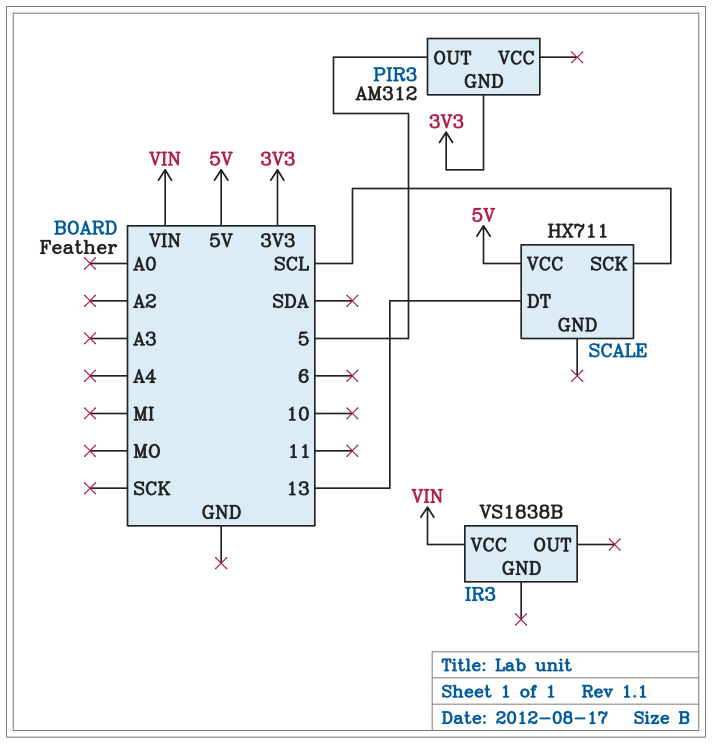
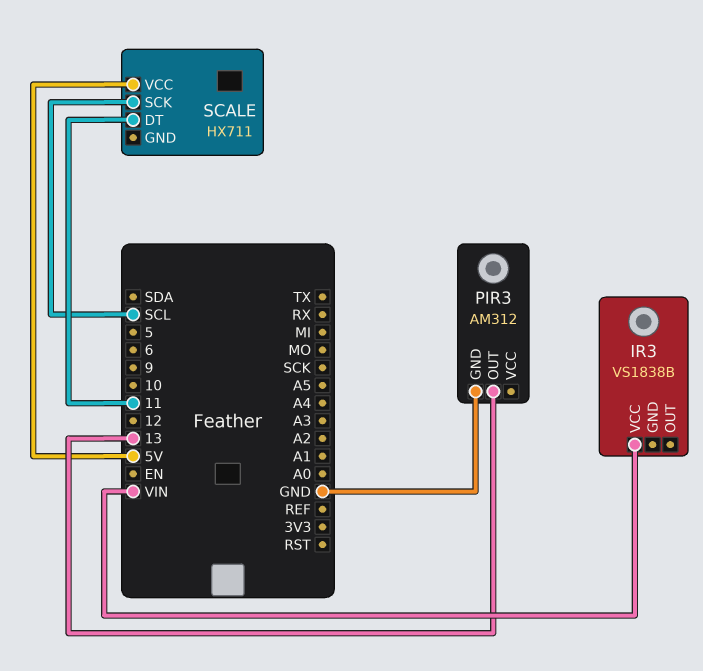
PIR3 pin GND: 3V3 -> GND
PIR3 pin OUT: 5 -> 13
SCALE pin DT: 13 -> 11

